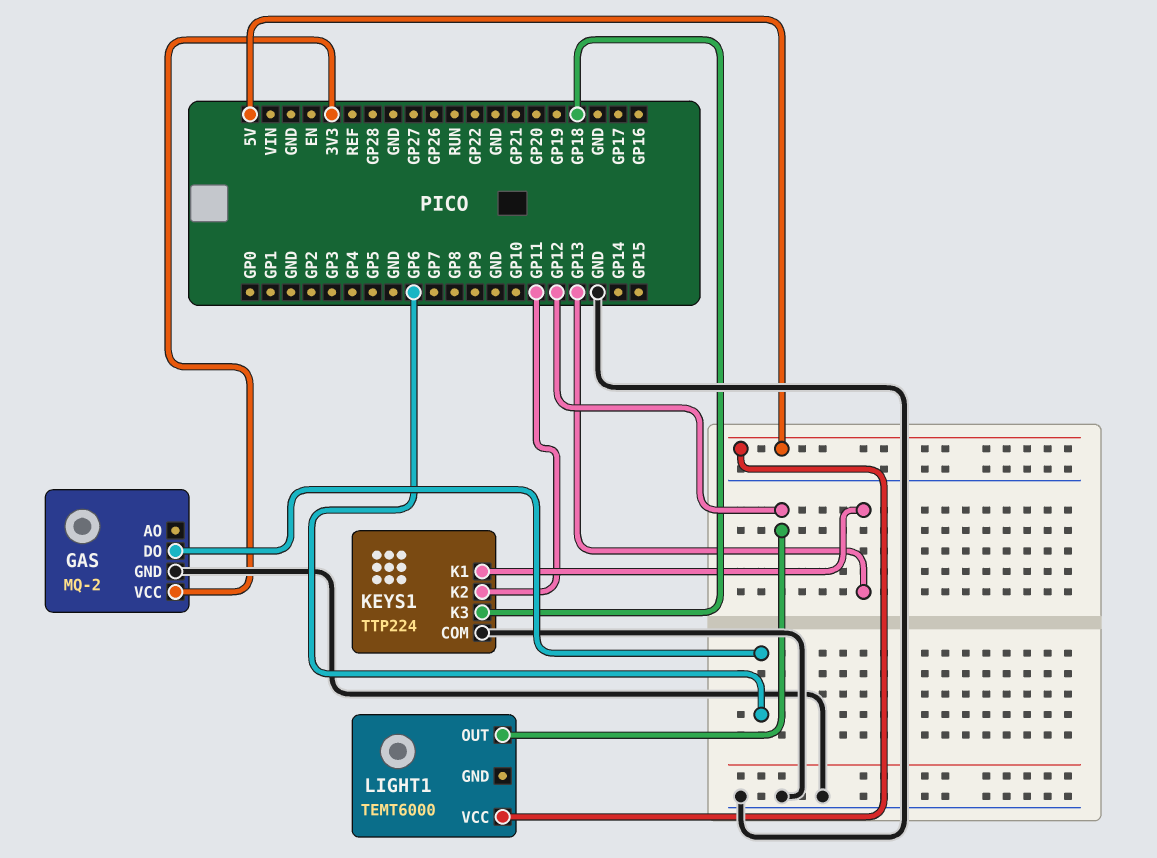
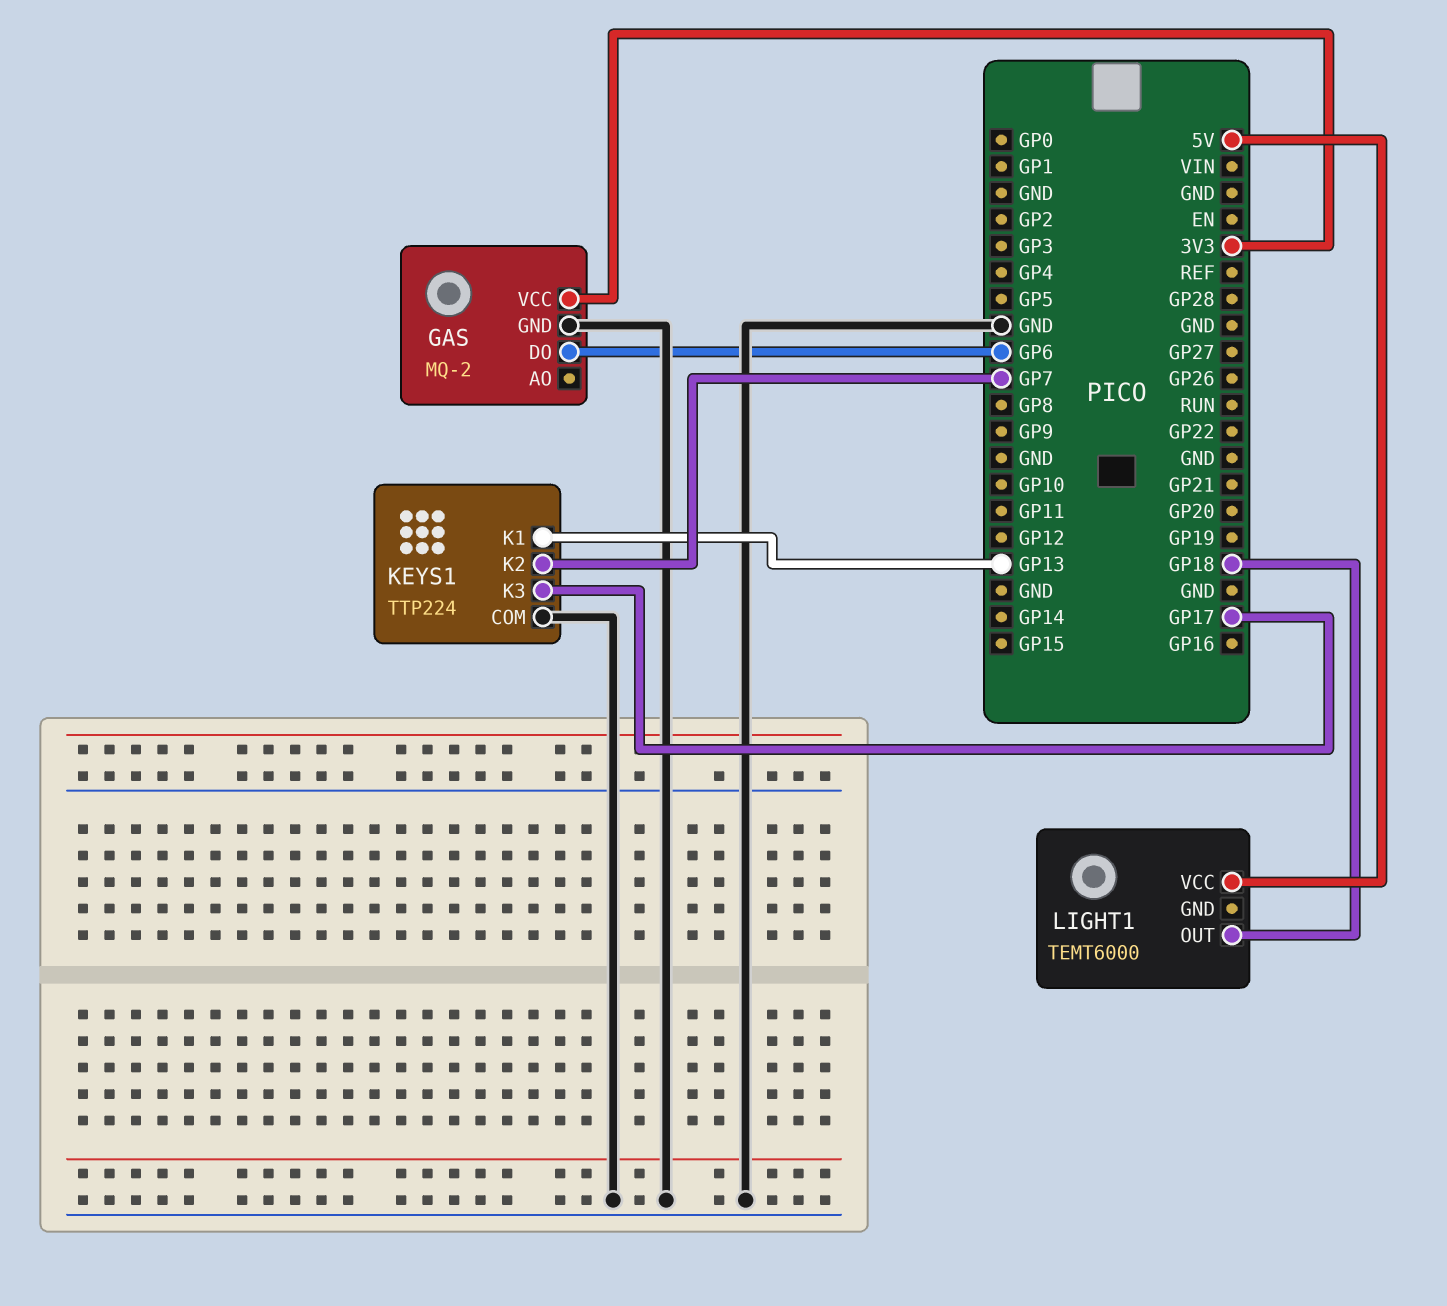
KEYS1 pin K2: GP11 -> GP7
KEYS1 pin K3: GP18 -> GP17
LIGHT1 pin OUT: GP12 -> GP18

